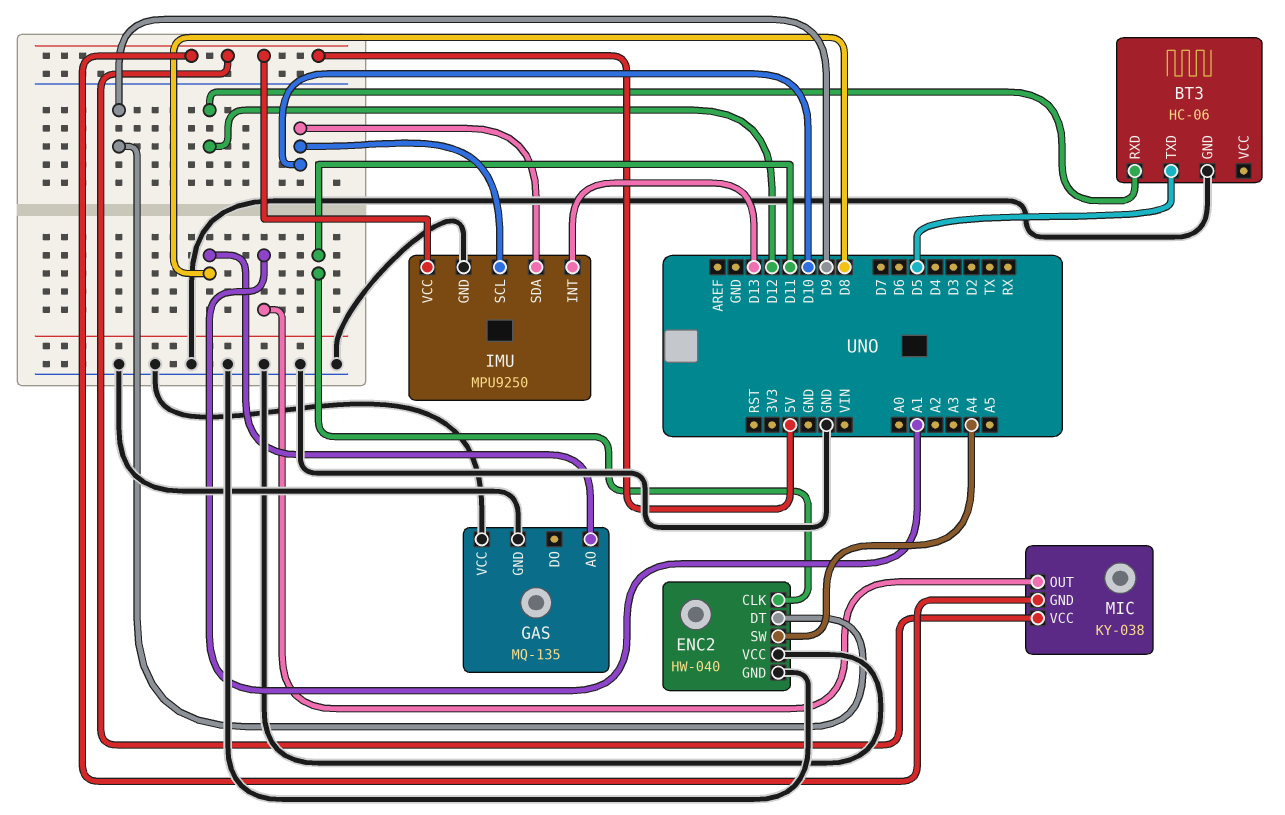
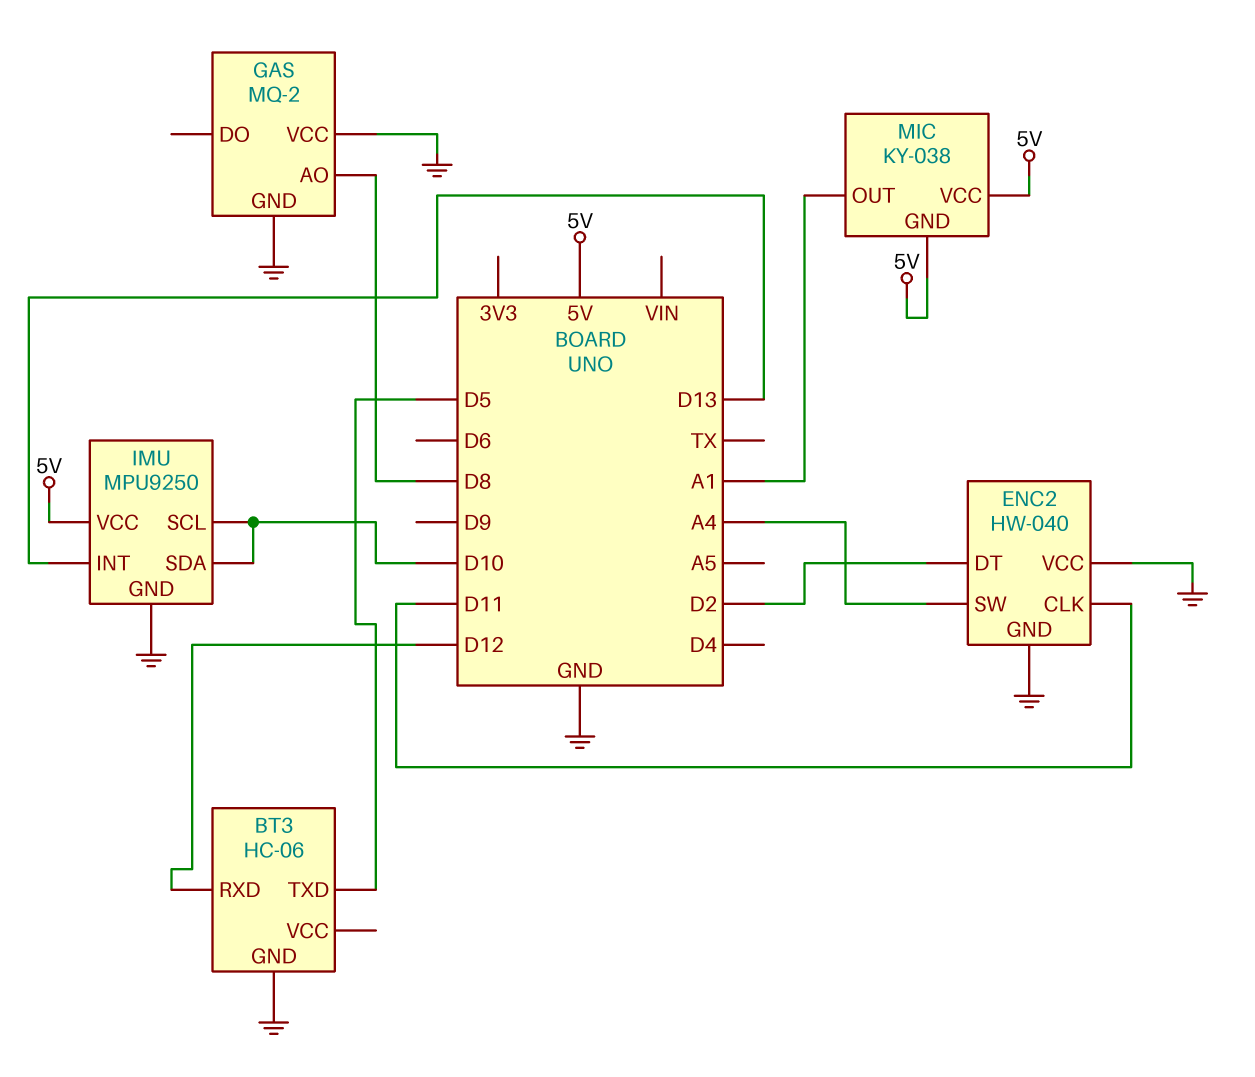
ENC2 pin DT: D9 -> D2
GAS: MQ-135 -> MQ-2

